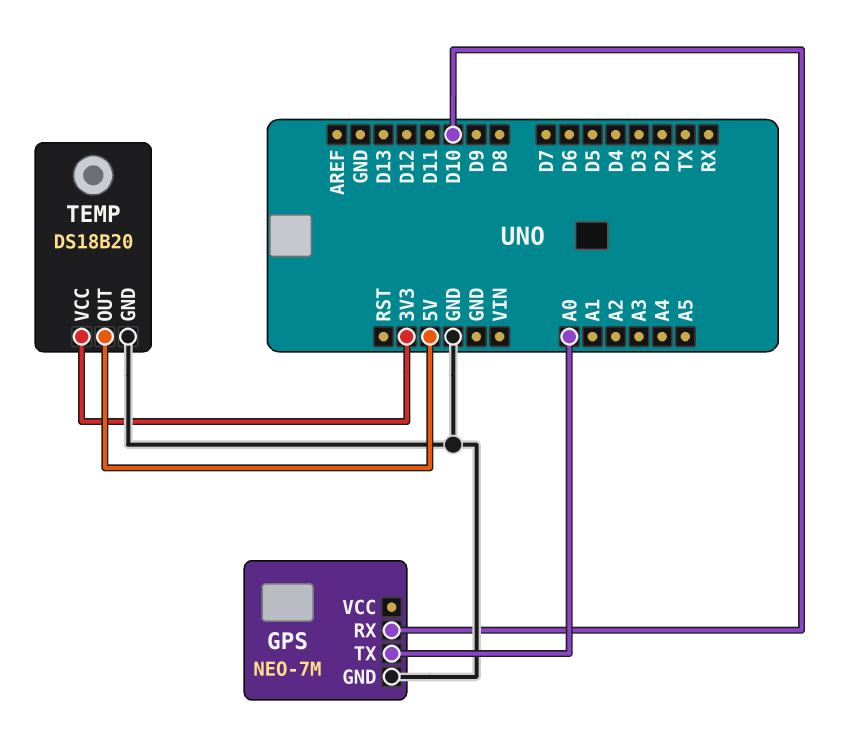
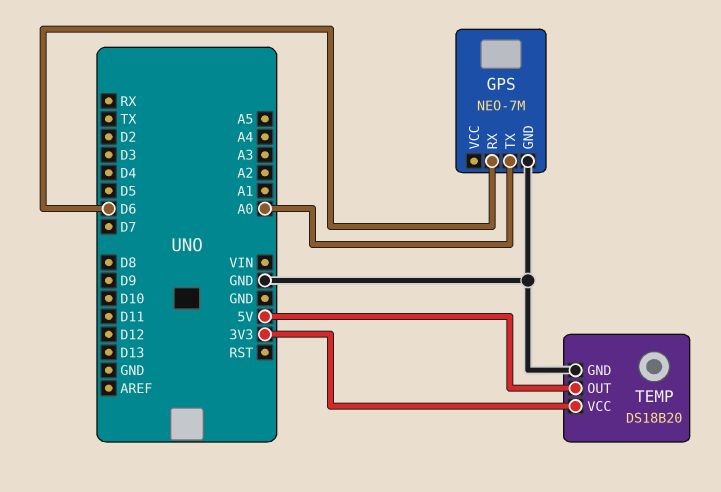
GPS pin RX: D10 -> D6

